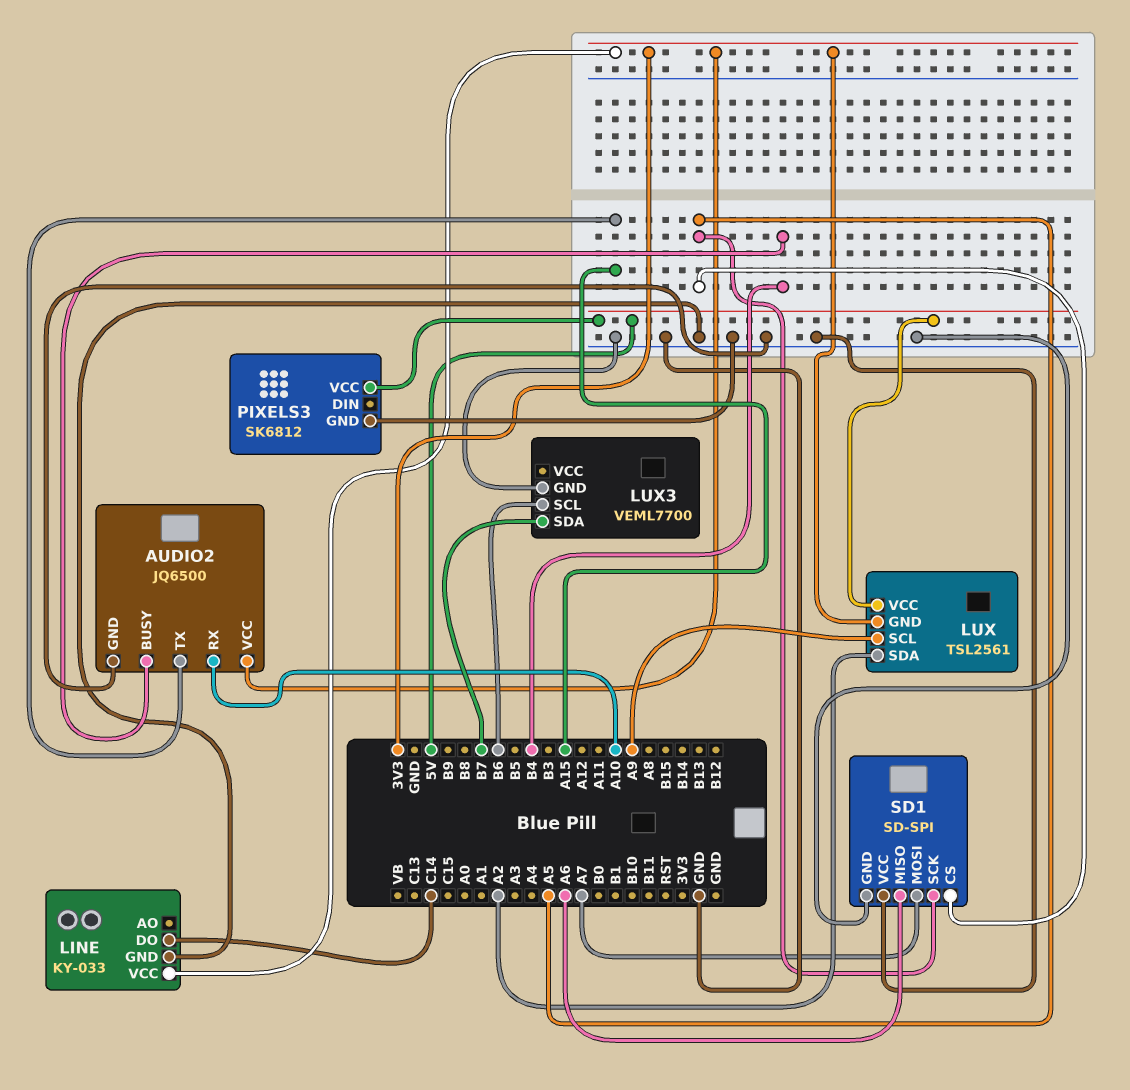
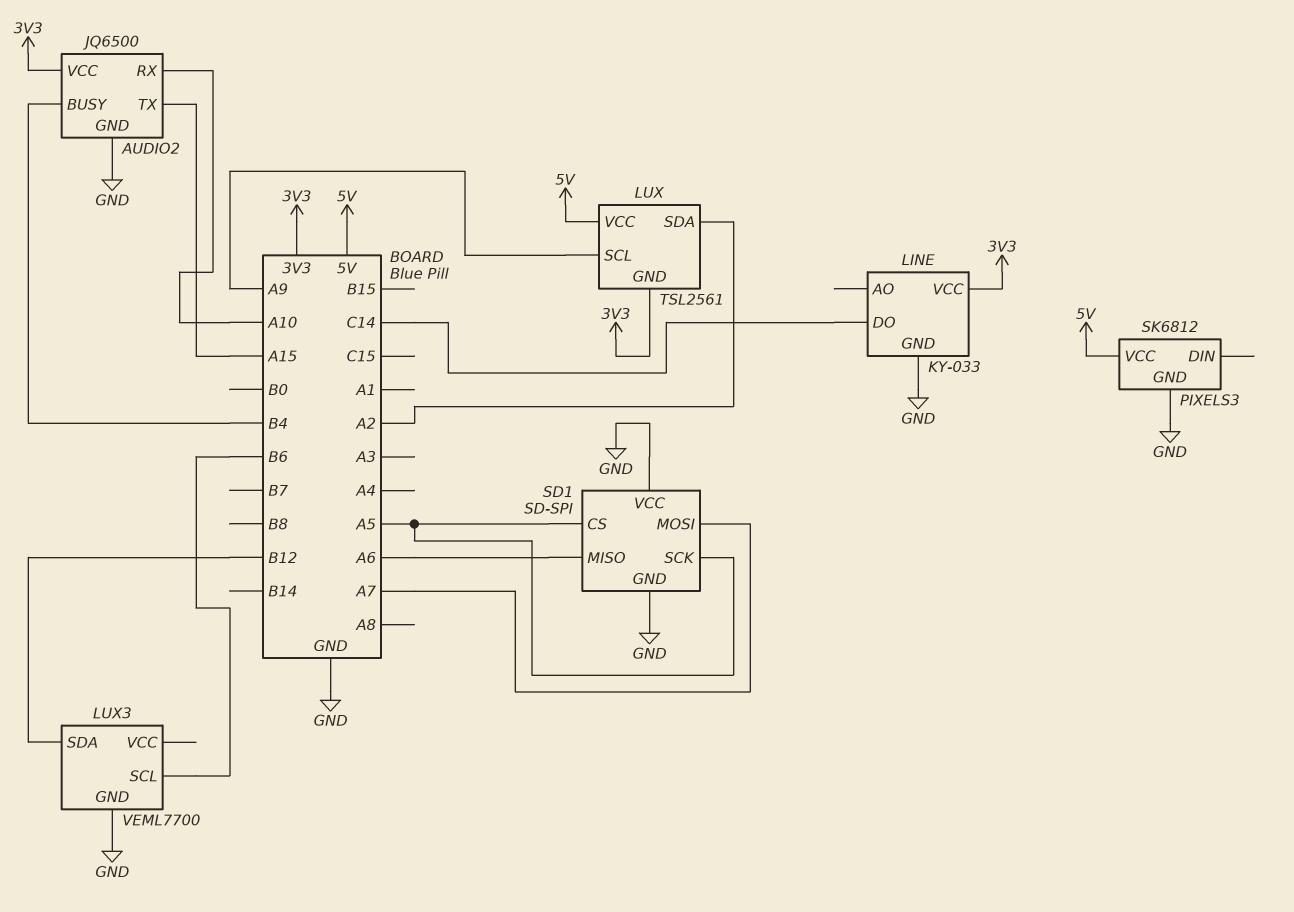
LUX3 pin SDA: B7 -> B12

